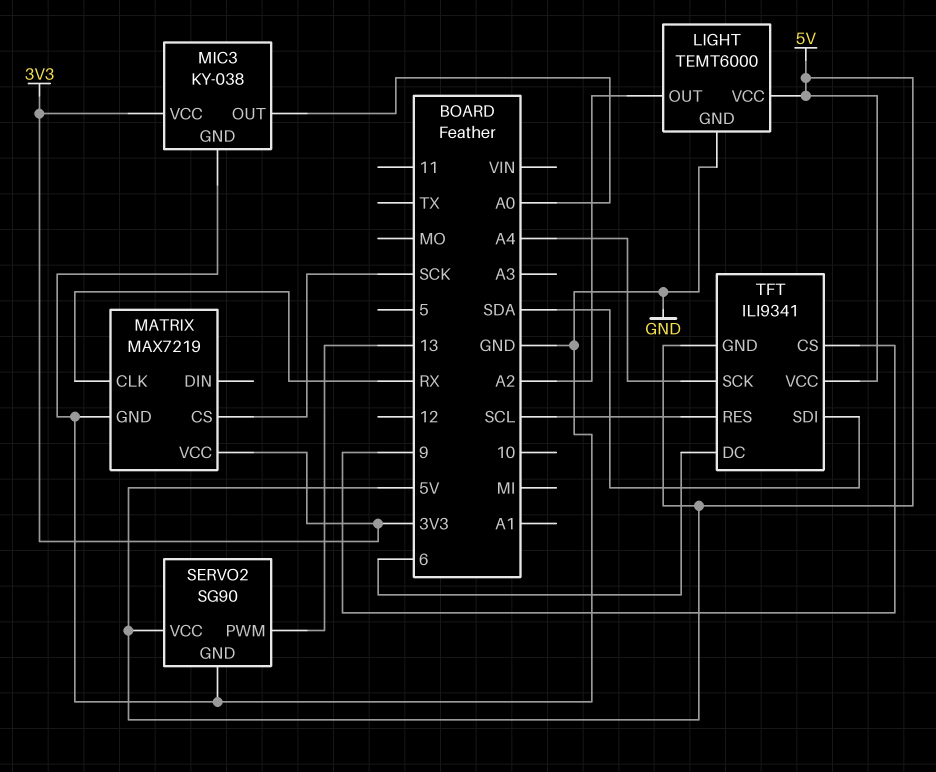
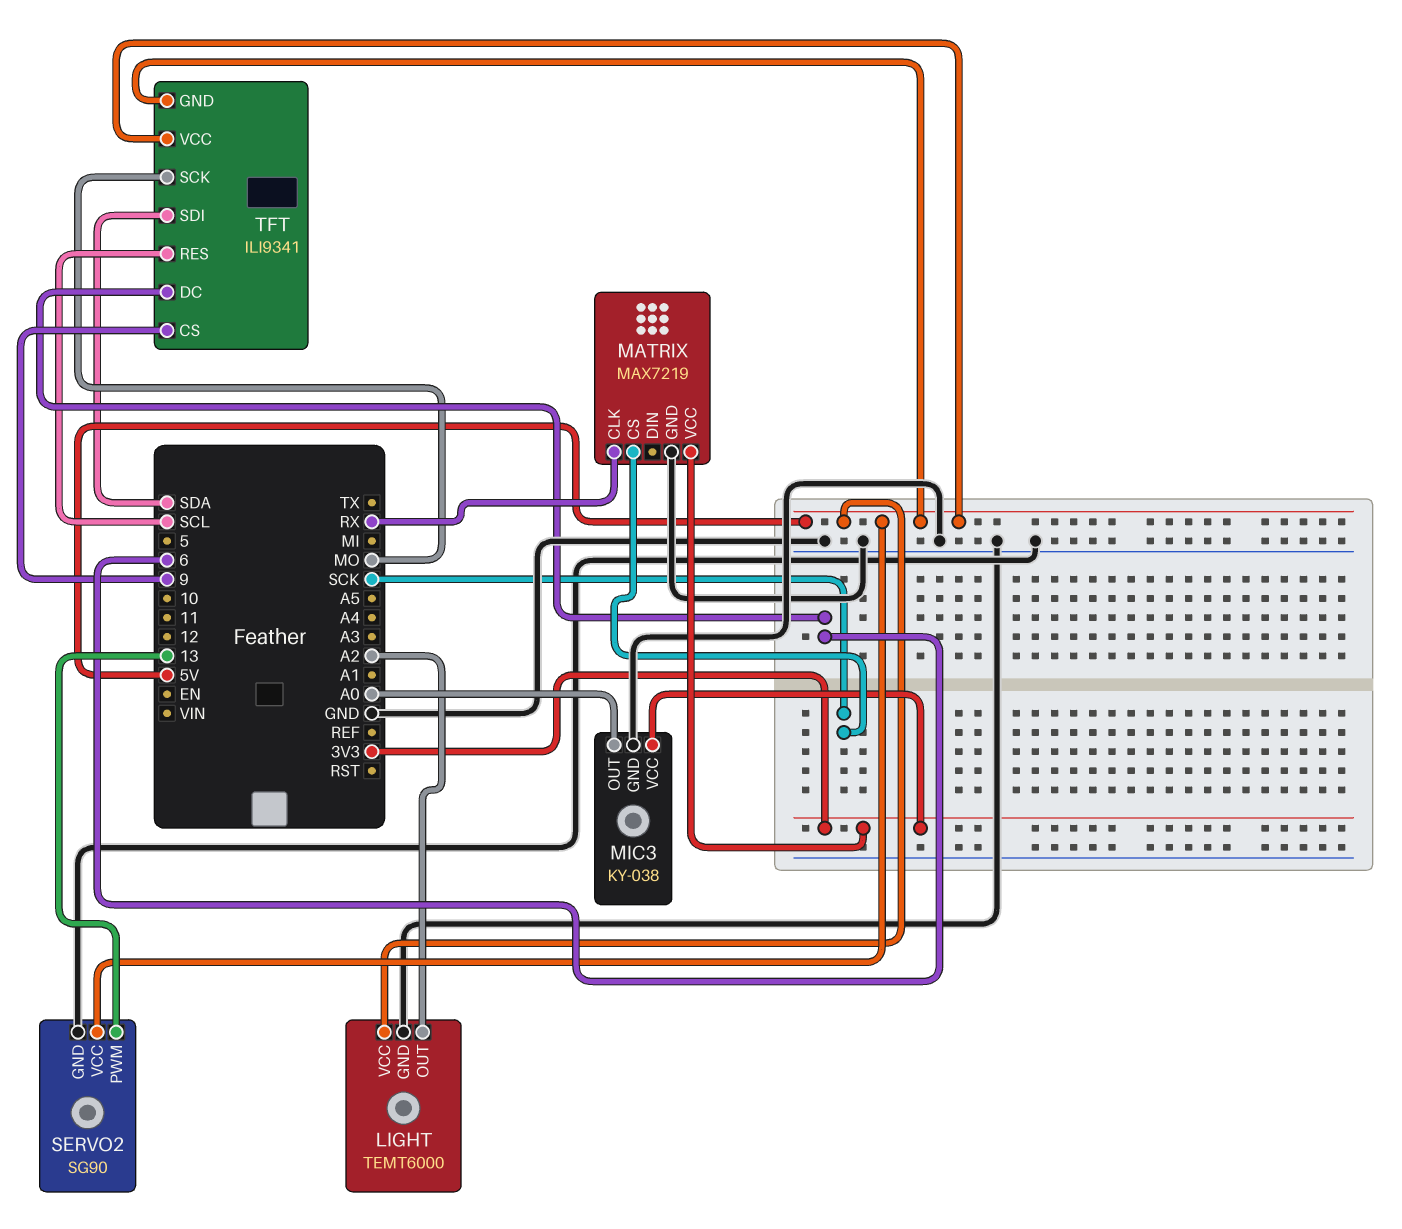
TFT pin SCK: A4 -> MO

